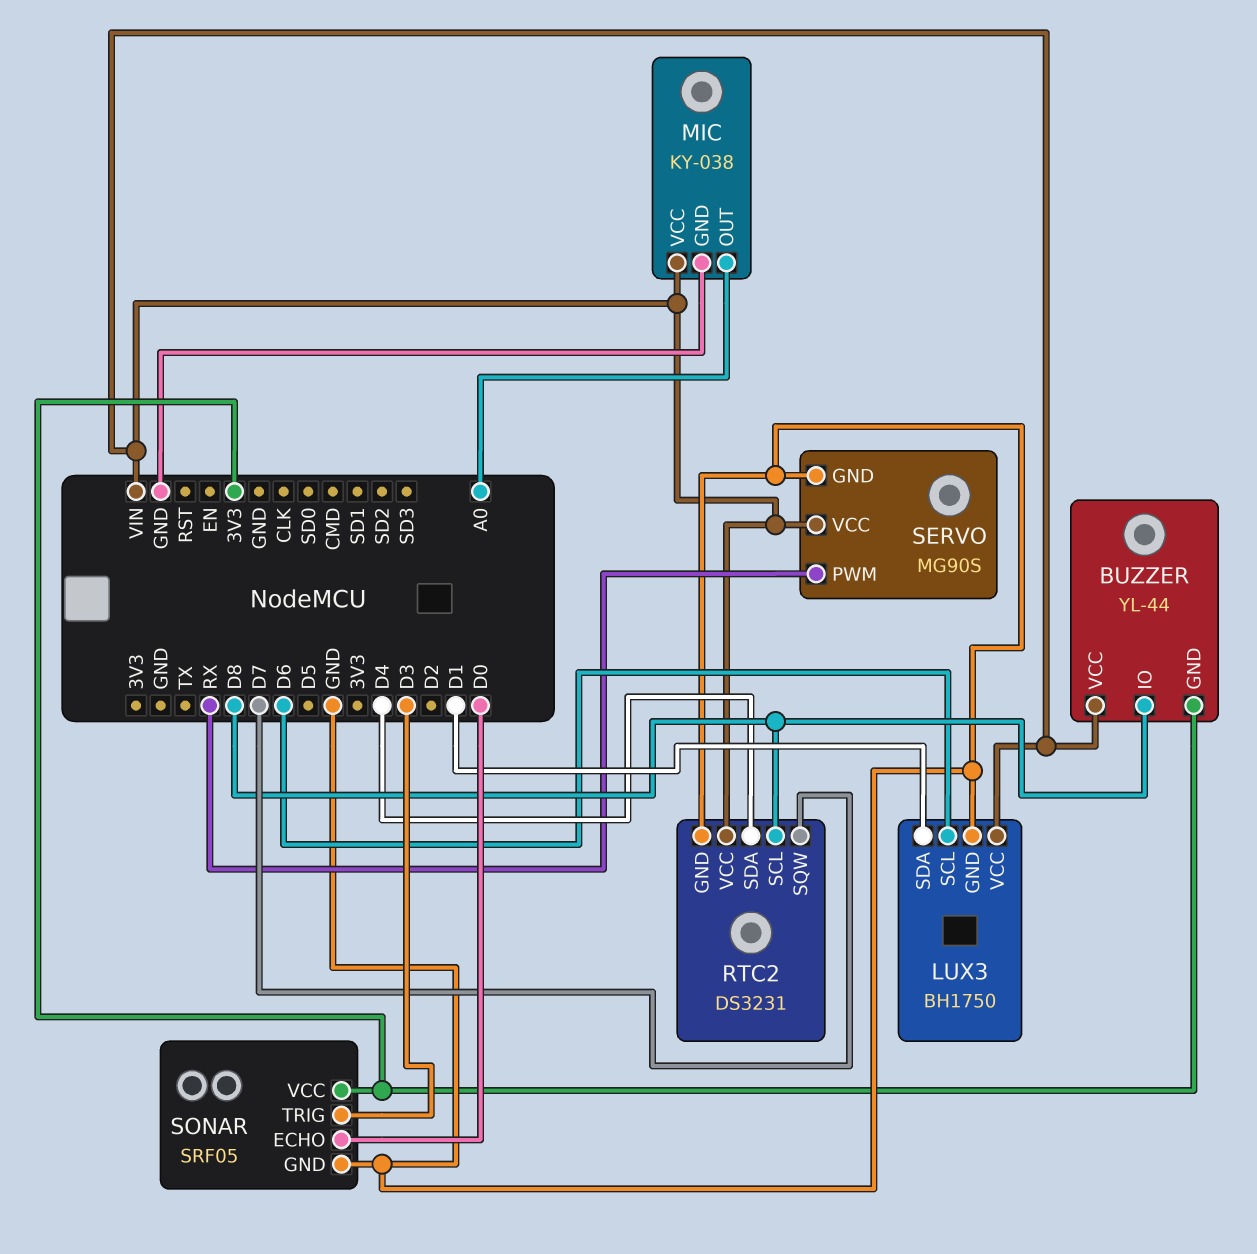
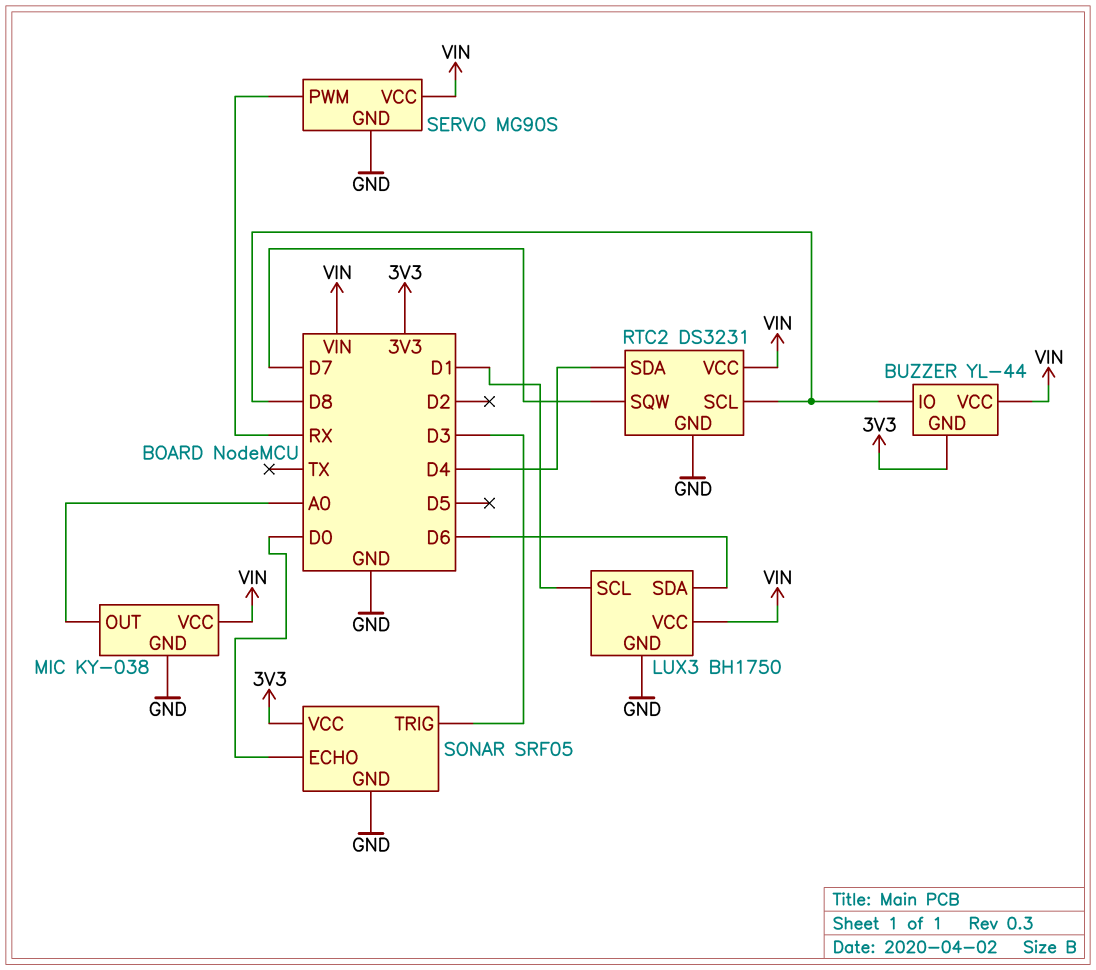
LUX3 pin SCL: D6 -> D1
LUX3 pin SDA: D1 -> D6

